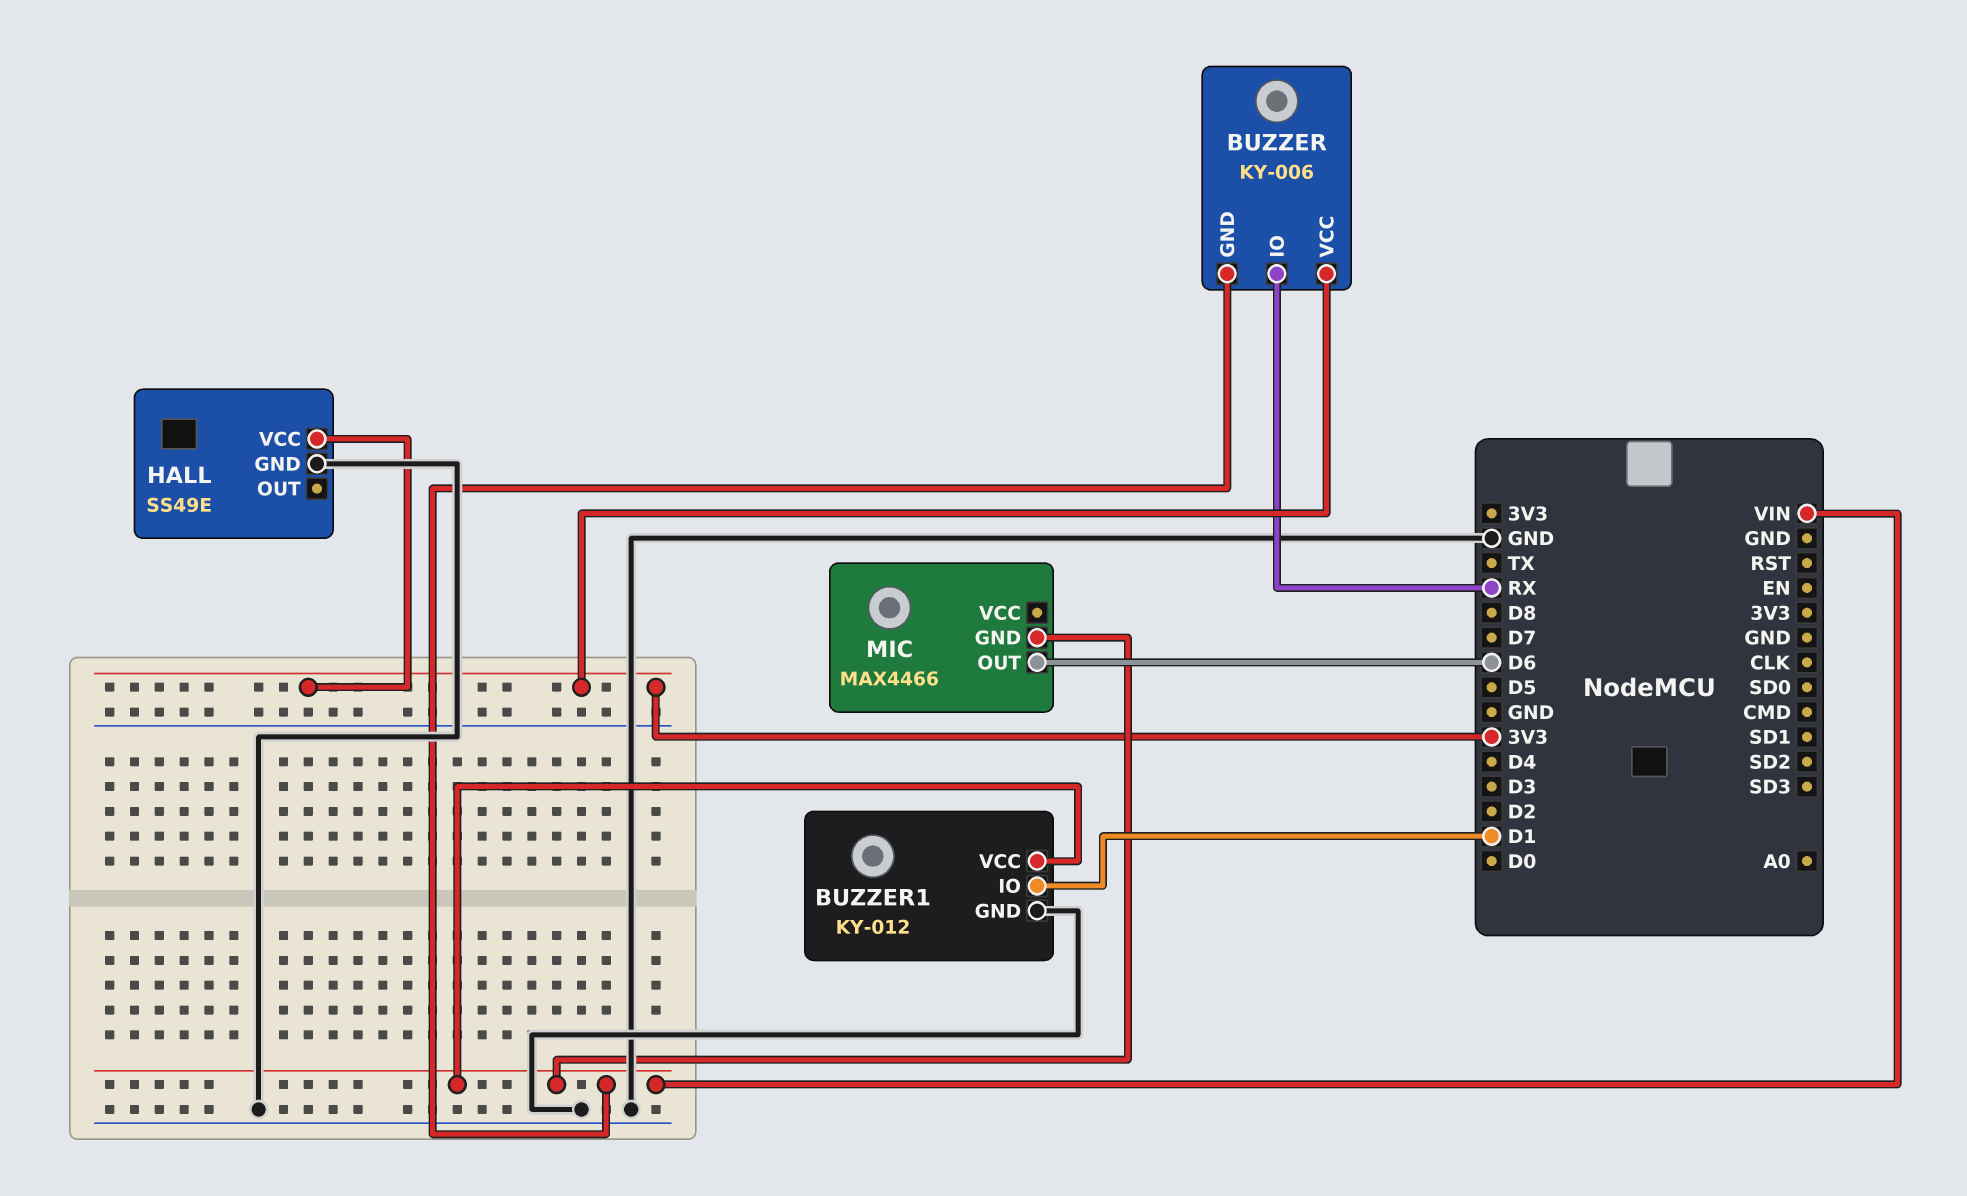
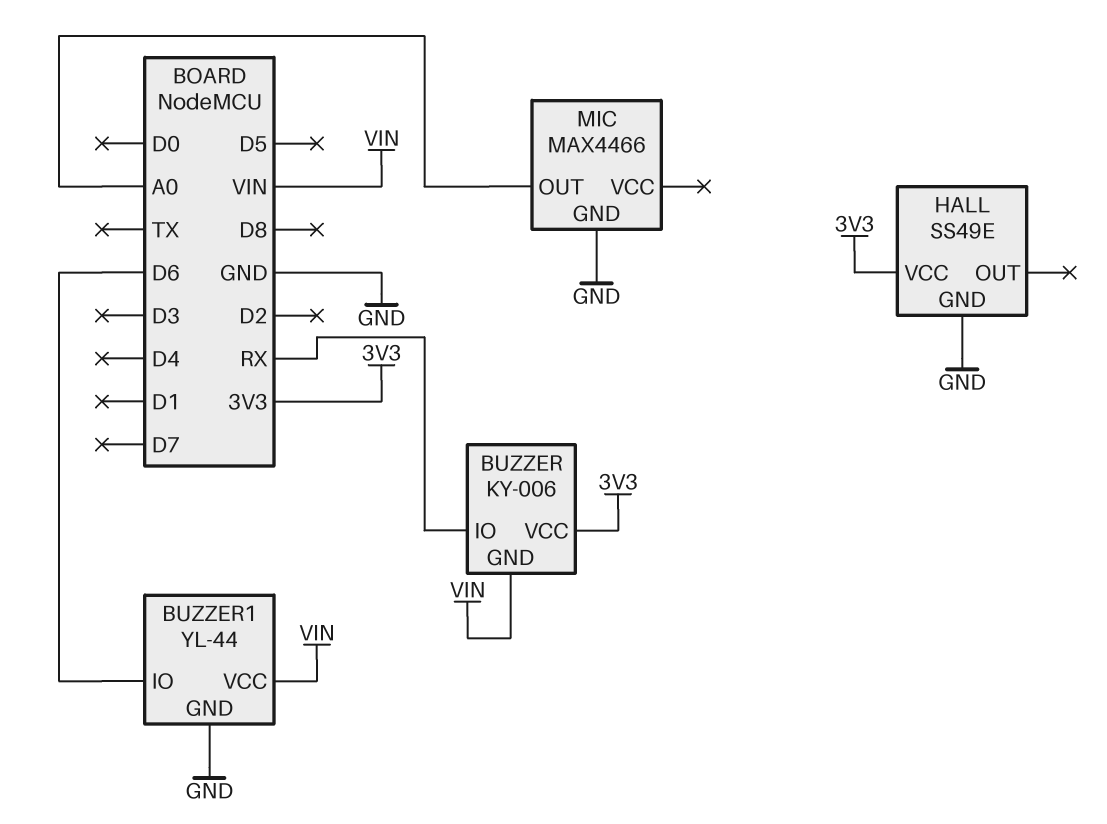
BUZZER1: KY-012 -> YL-44
BUZZER1 pin IO: D1 -> D6
MIC pin GND: VIN -> GND
MIC pin OUT: D6 -> A0

